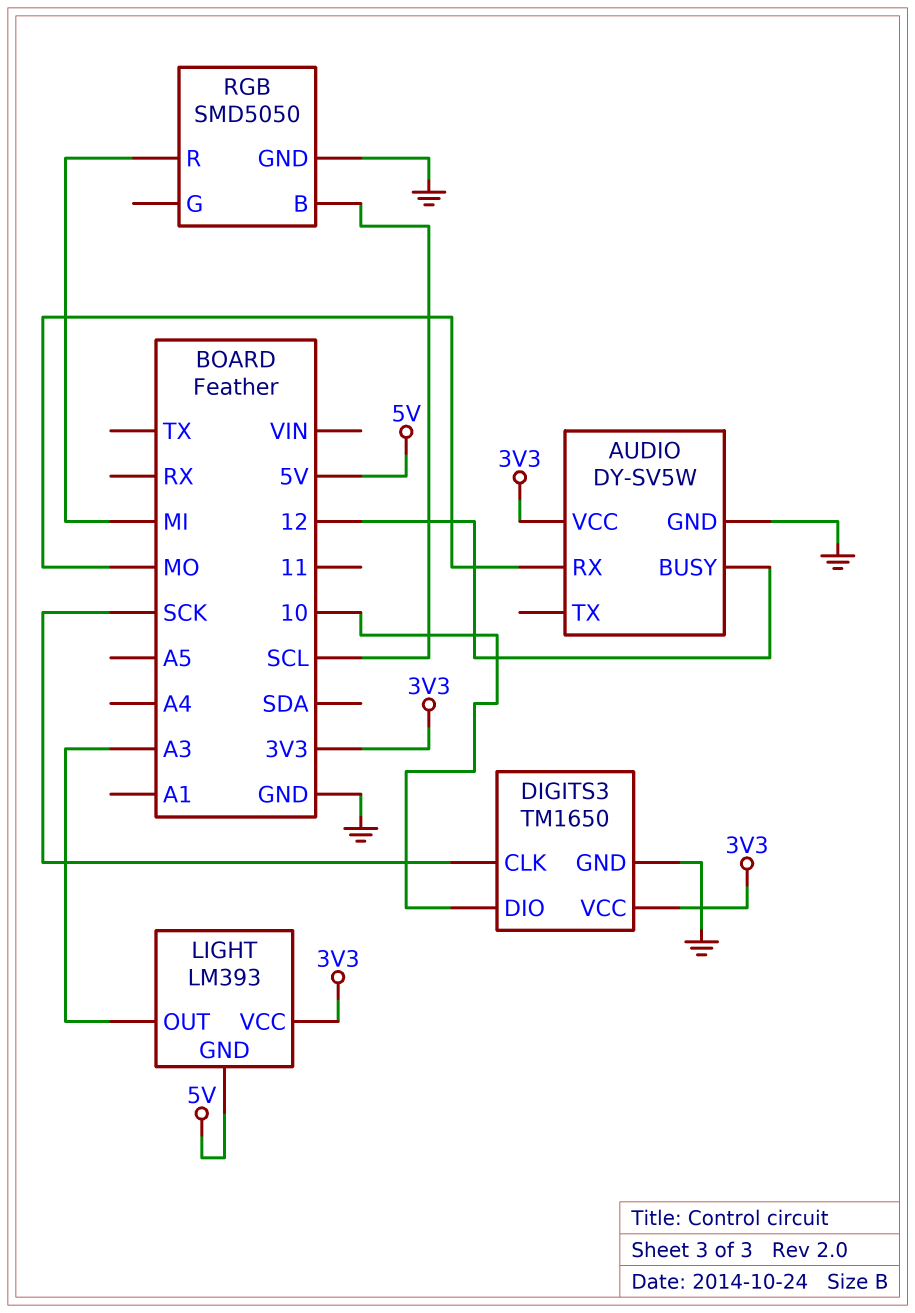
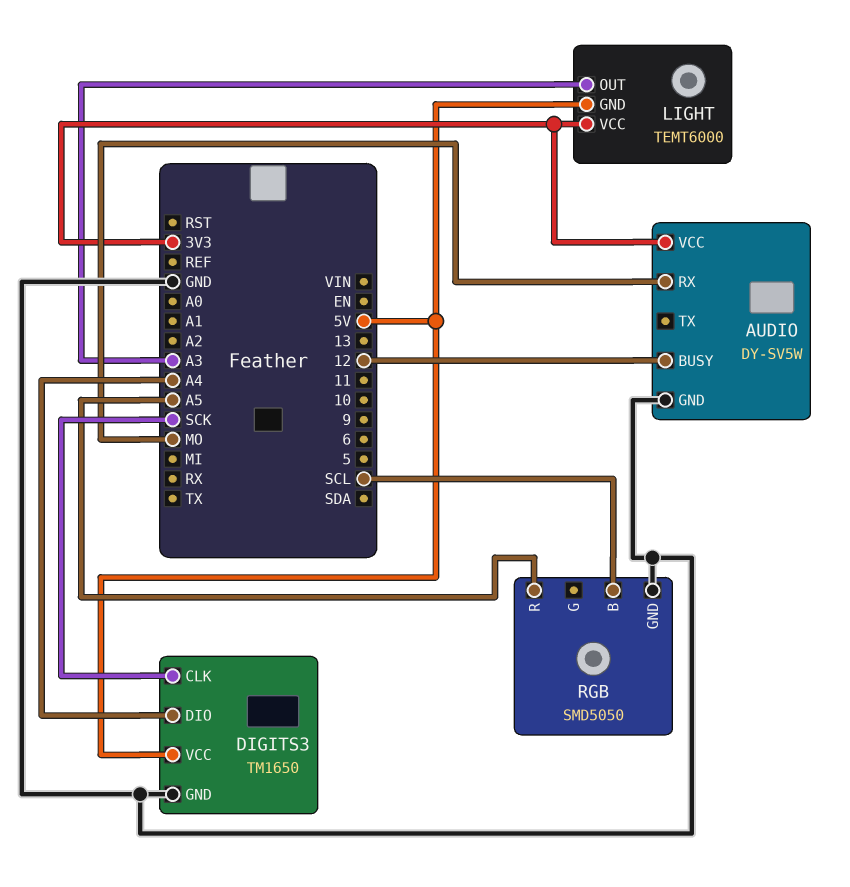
DIGITS3 pin DIO: 10 -> A4
DIGITS3 pin VCC: 3V3 -> 5V
LIGHT: LM393 -> TEMT6000
RGB pin R: MI -> A5

